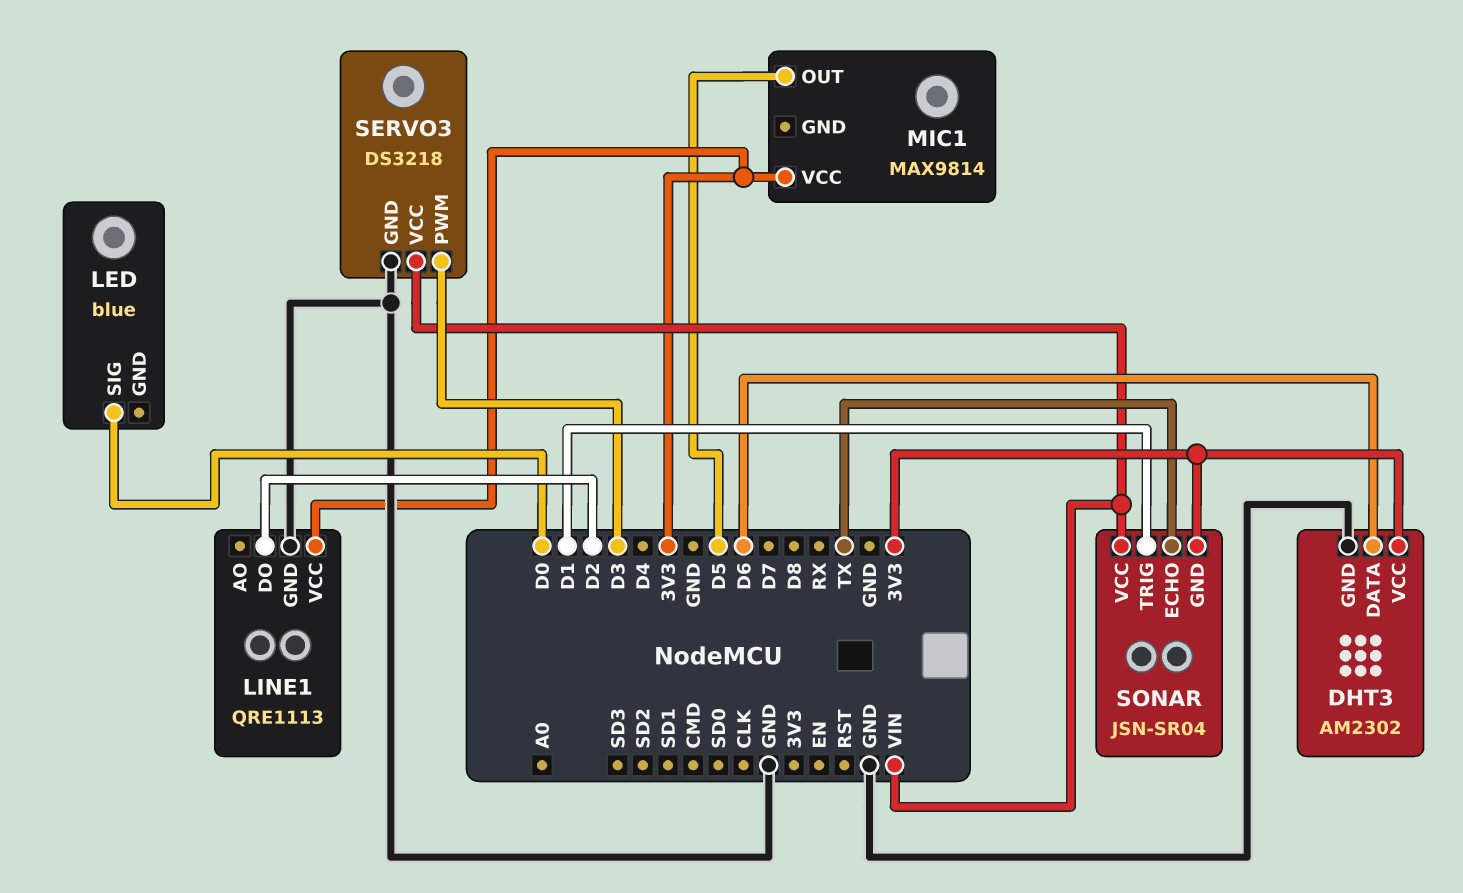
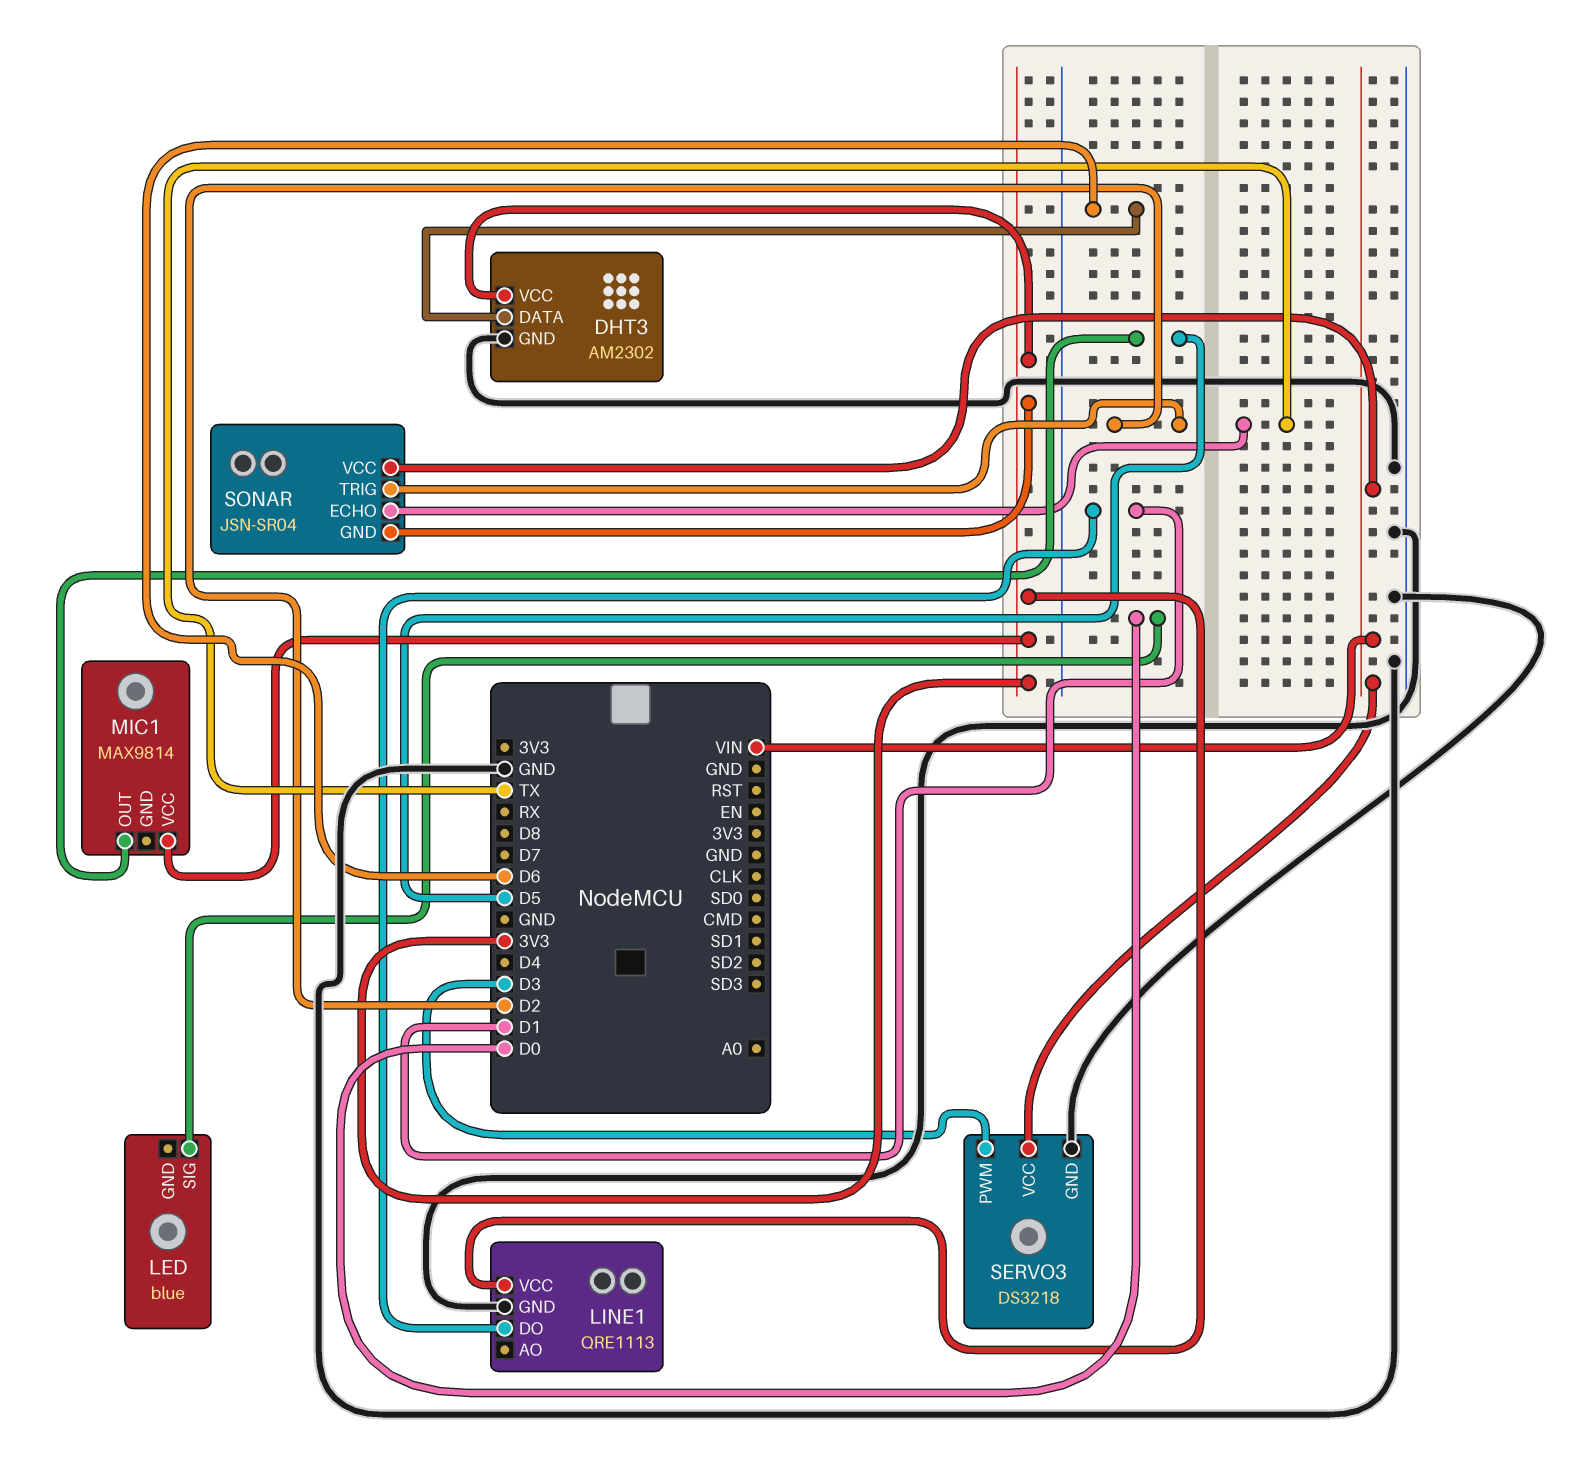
LINE1 pin DO: D2 -> D1
SONAR pin TRIG: D1 -> D2

